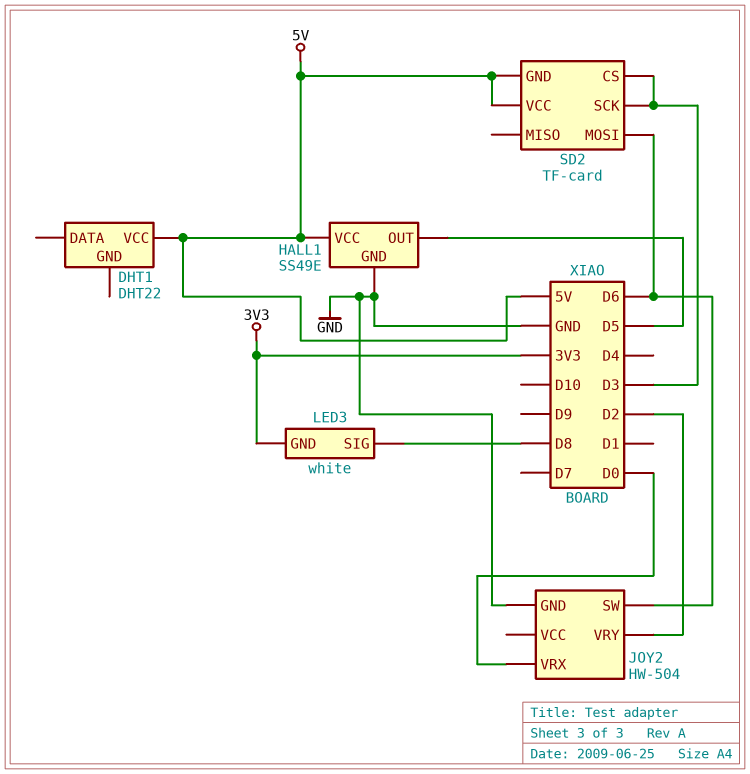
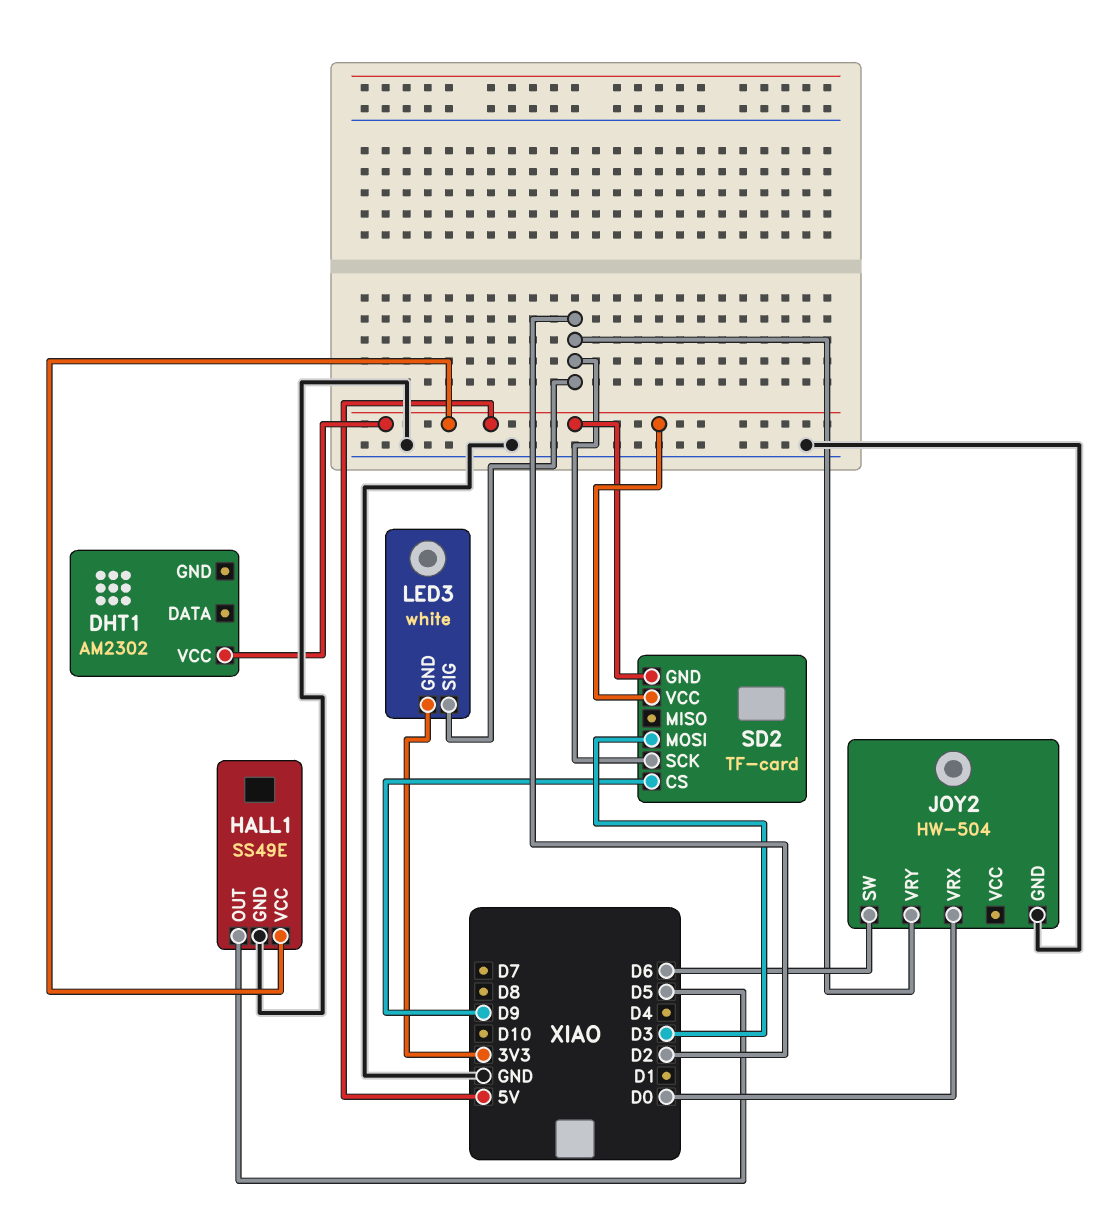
DHT1: DHT22 -> AM2302
LED3 pin SIG: D8 -> D2
SD2 pin CS: D3 -> D9
SD2 pin MOSI: D6 -> D3
SD2 pin SCK: D3 -> D2

